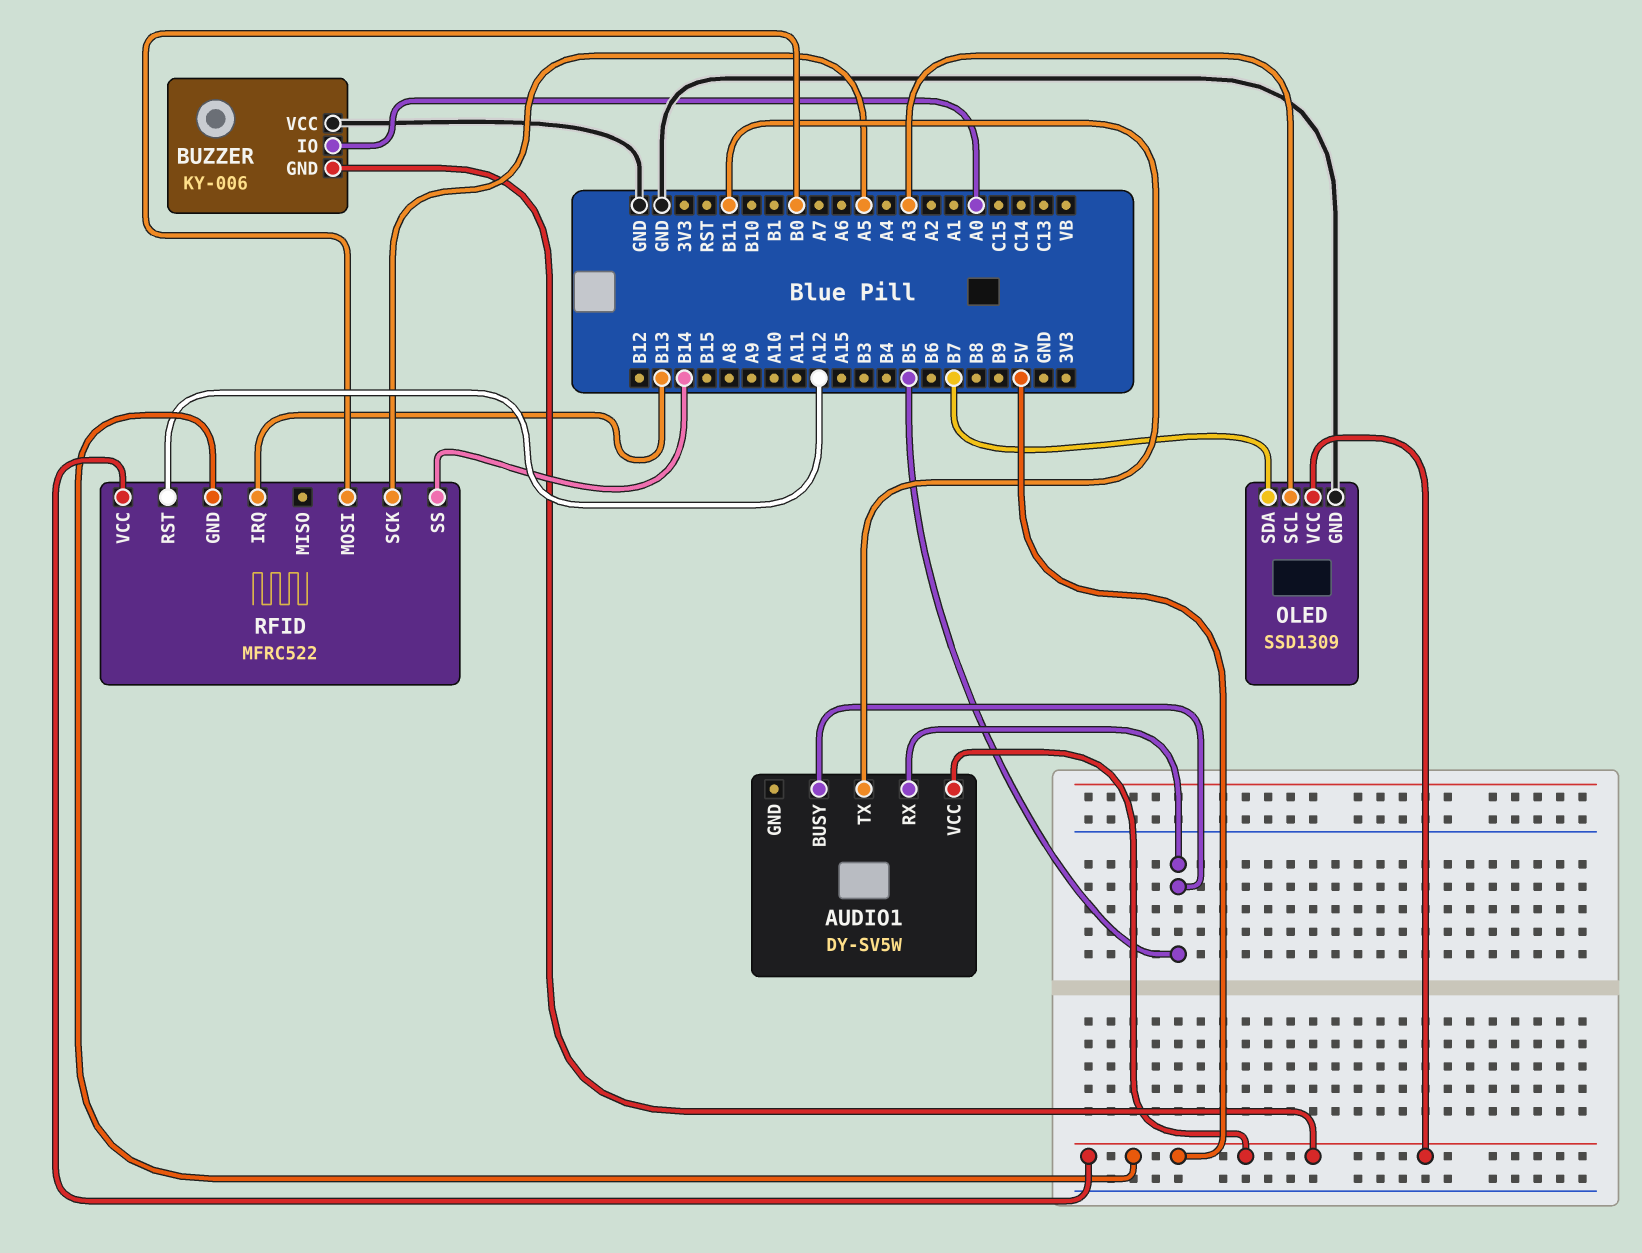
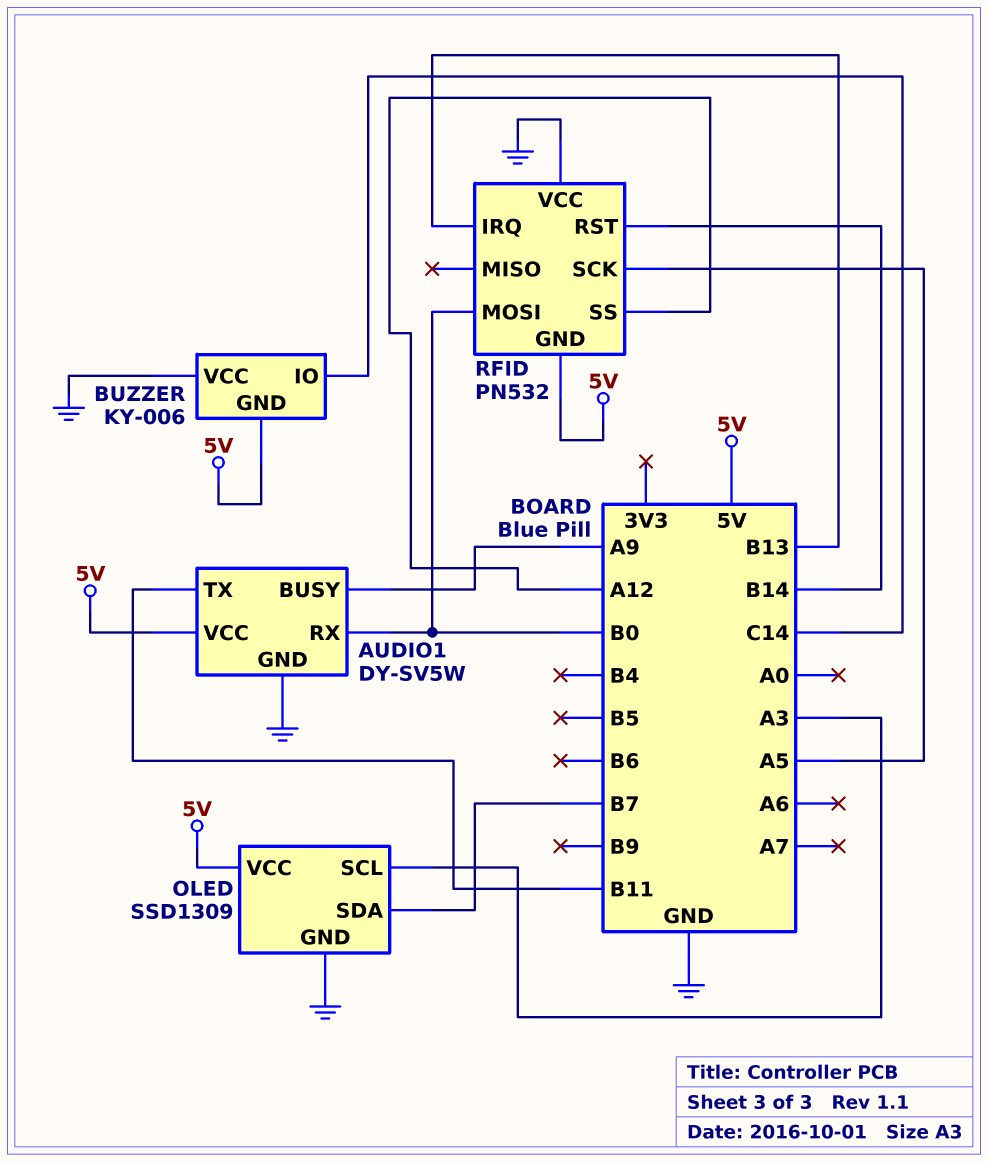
AUDIO1 pin BUSY: B5 -> A9
AUDIO1 pin GND: none -> GND
AUDIO1 pin RX: B5 -> B0
BUZZER pin IO: A0 -> C14
RFID: MFRC522 -> PN532
RFID pin RST: A12 -> B14
RFID pin SS: B14 -> A12
RFID pin VCC: 5V -> GND

